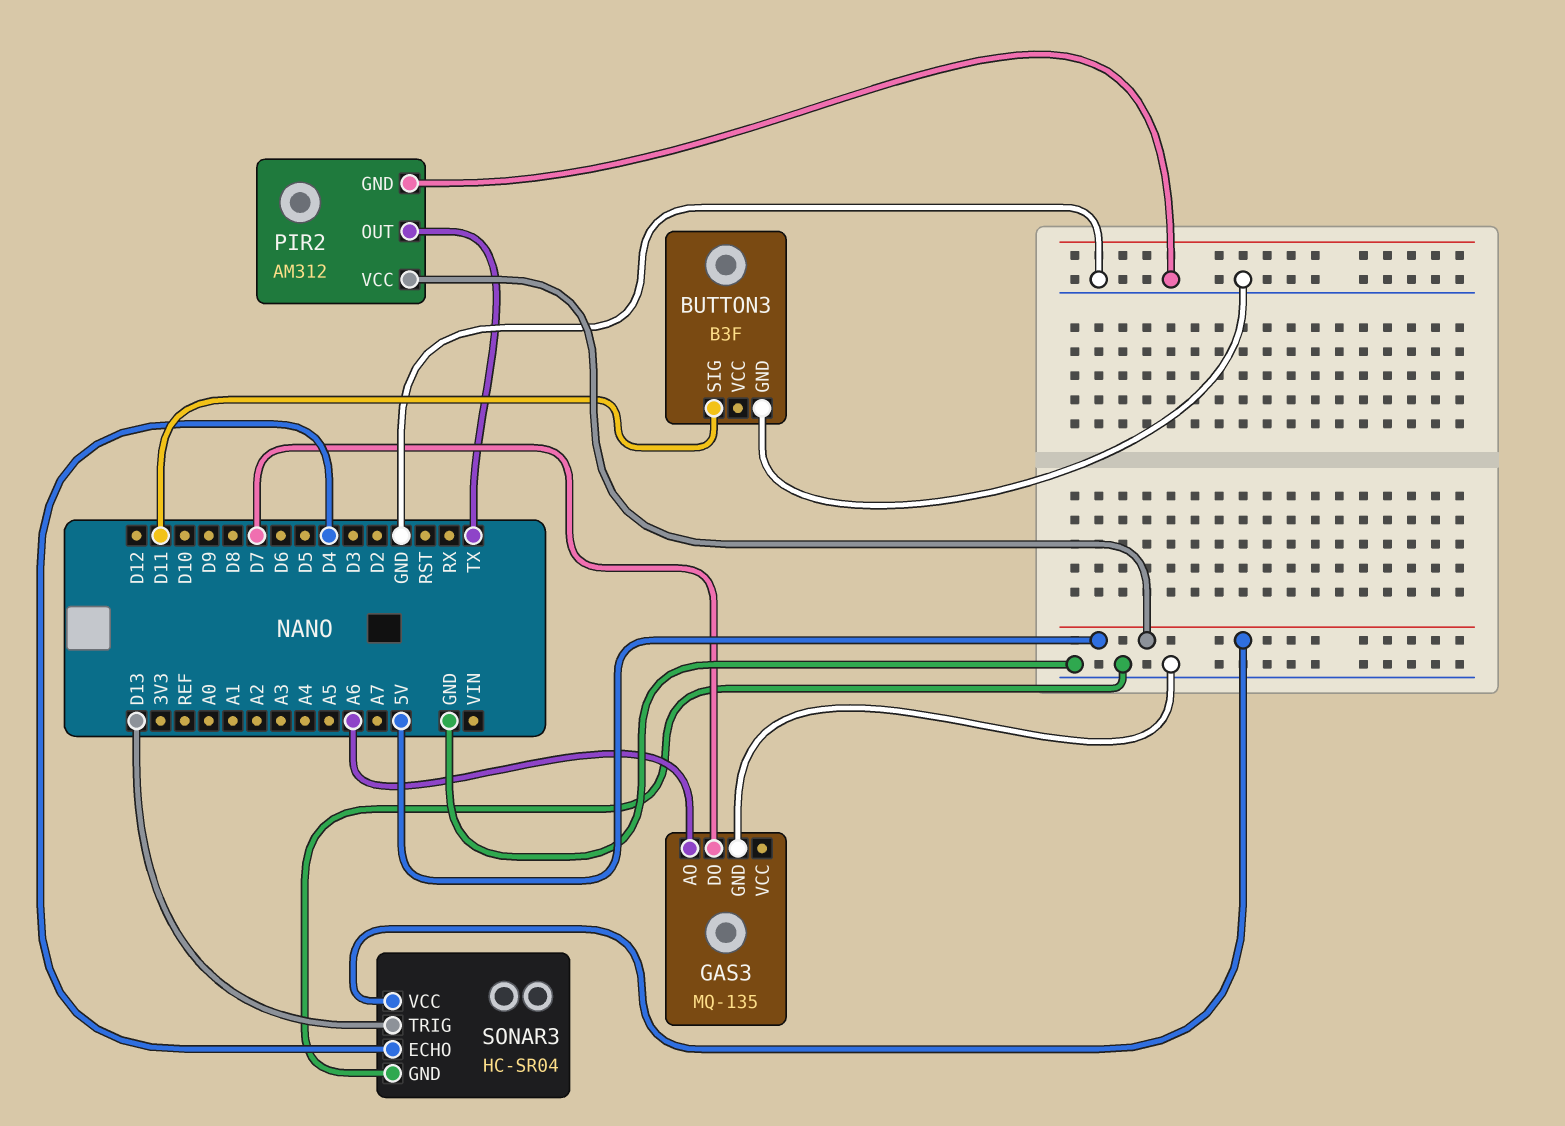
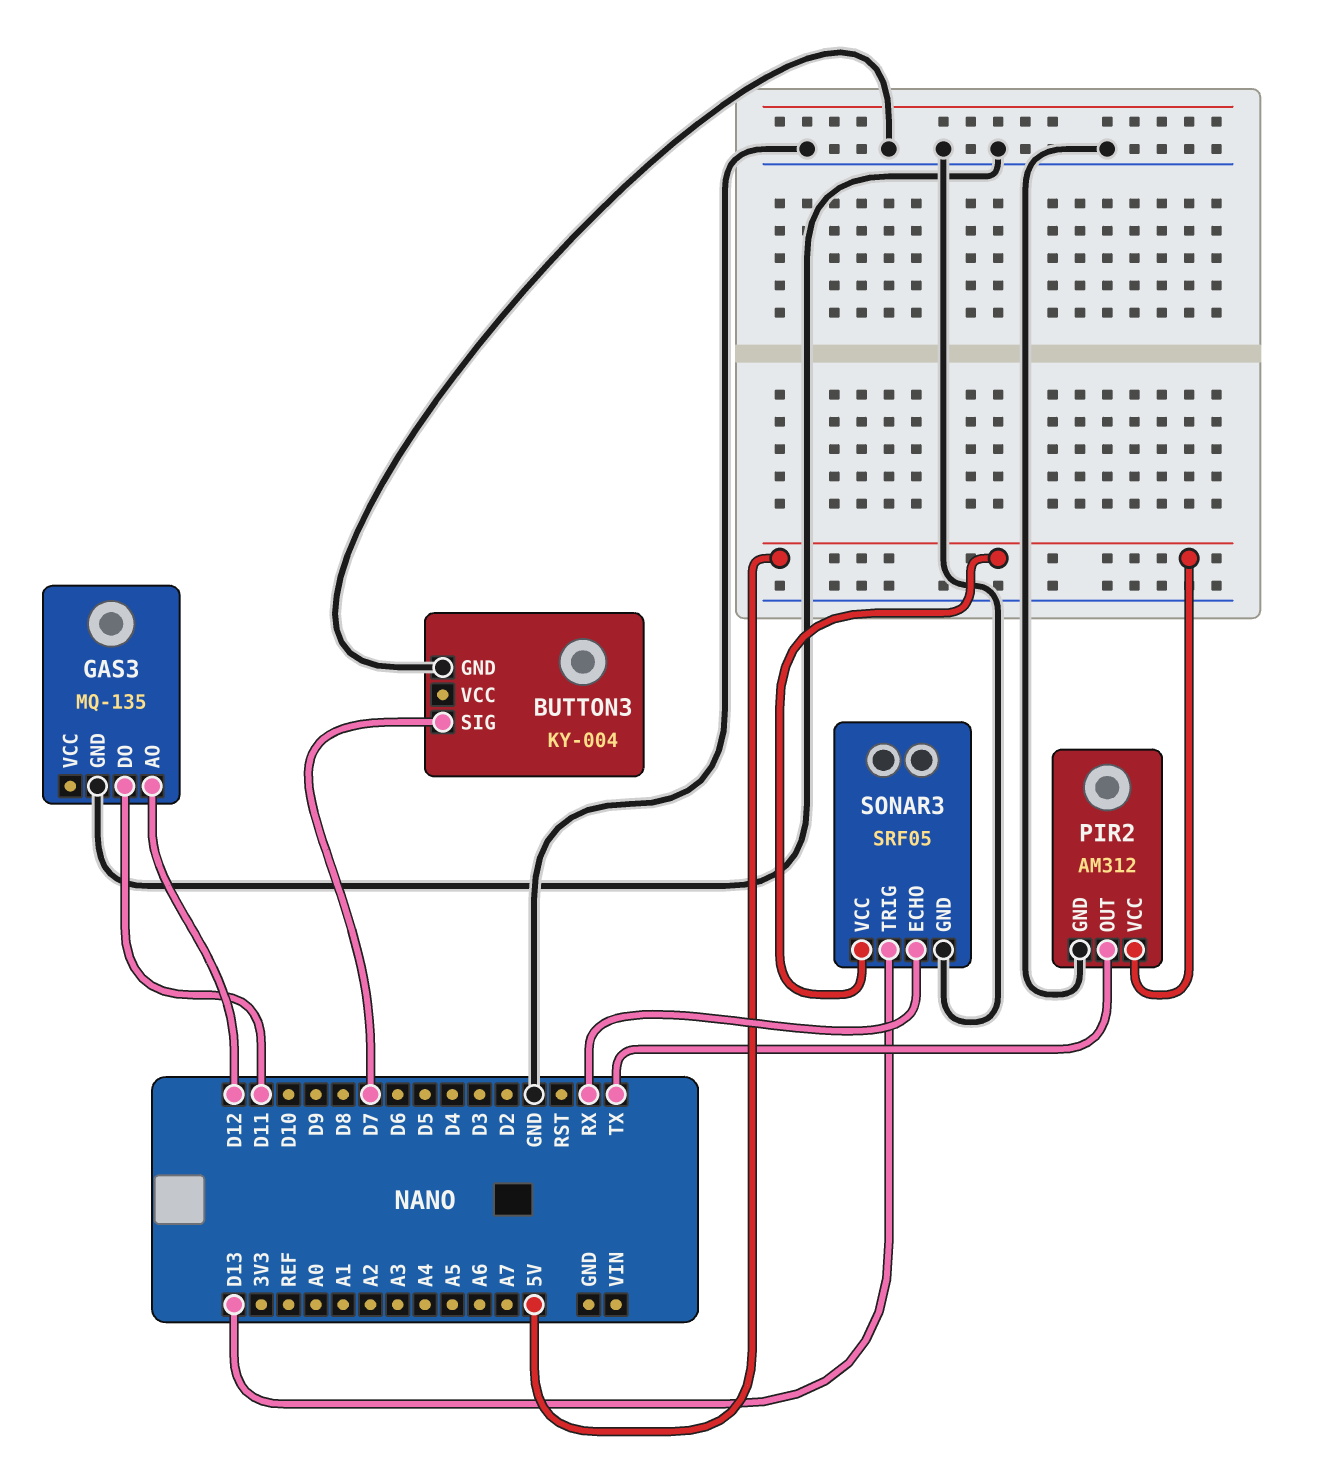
BUTTON3: B3F -> KY-004
BUTTON3 pin SIG: D11 -> D7
GAS3 pin AO: A6 -> D12
GAS3 pin DO: D7 -> D11
SONAR3: HC-SR04 -> SRF05
SONAR3 pin ECHO: D4 -> RX

